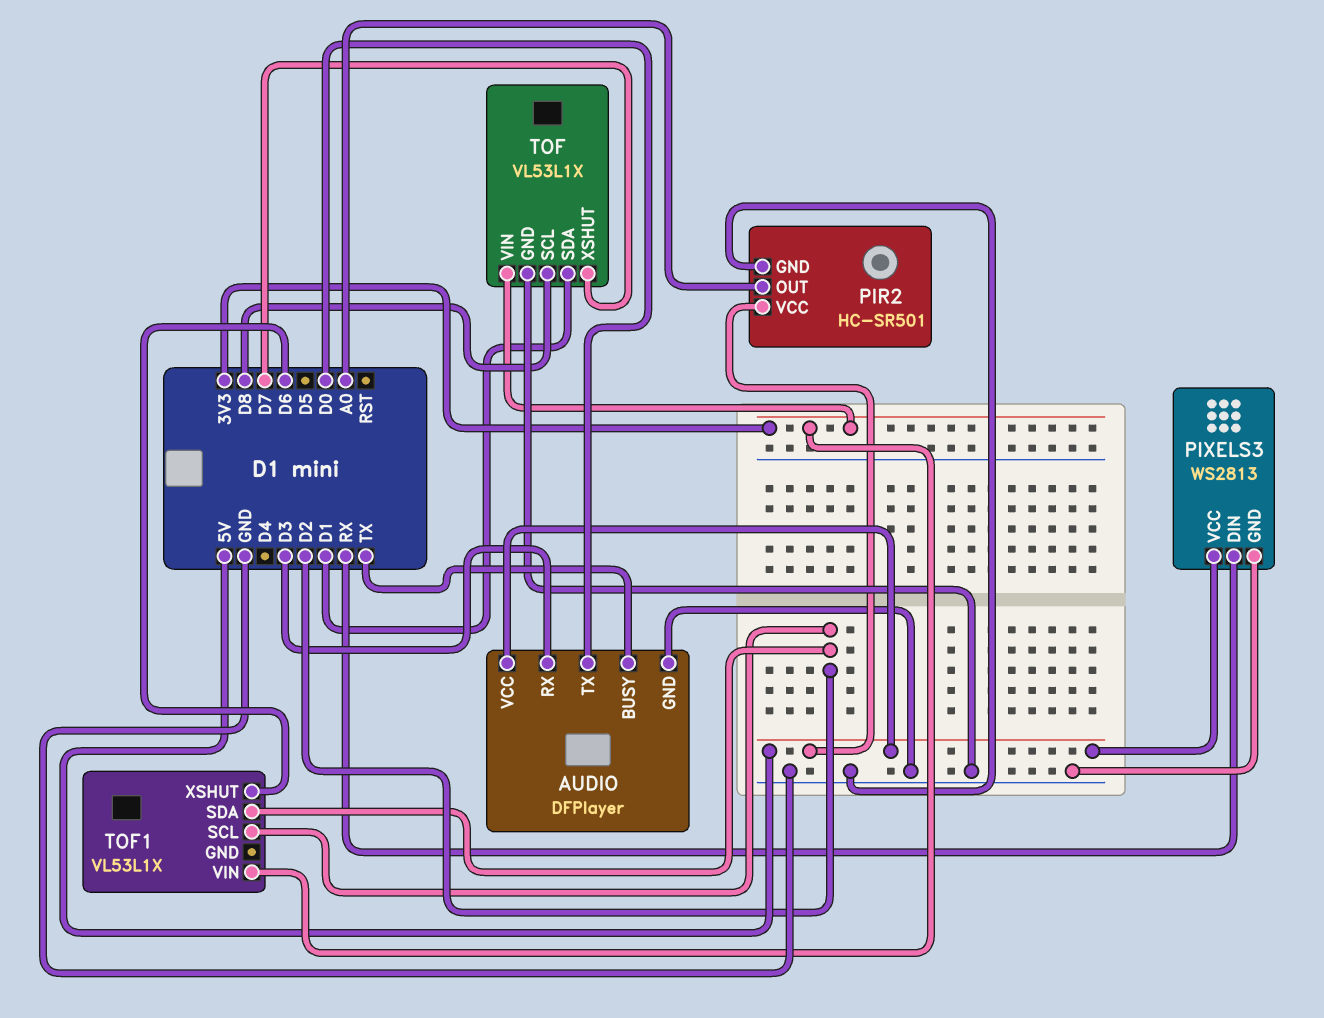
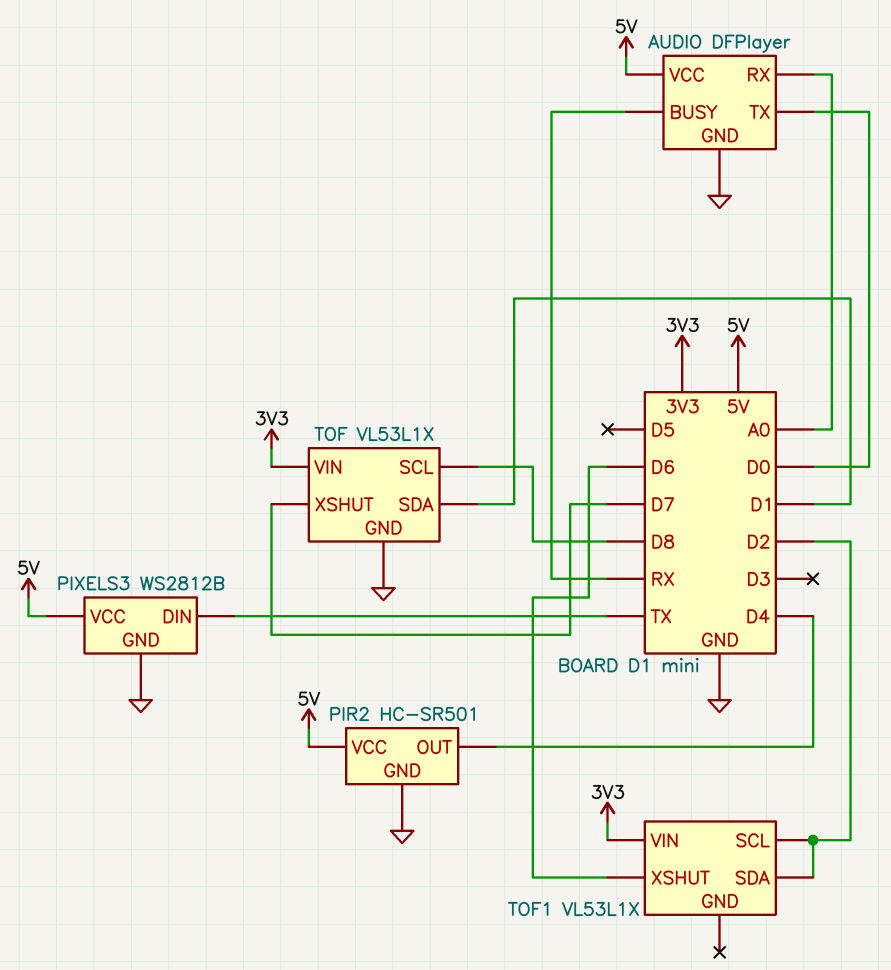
AUDIO pin BUSY: TX -> RX
AUDIO pin RX: D3 -> A0
PIR2 pin OUT: A0 -> D4
PIXELS3: WS2813 -> WS2812B
PIXELS3 pin DIN: RX -> TX

